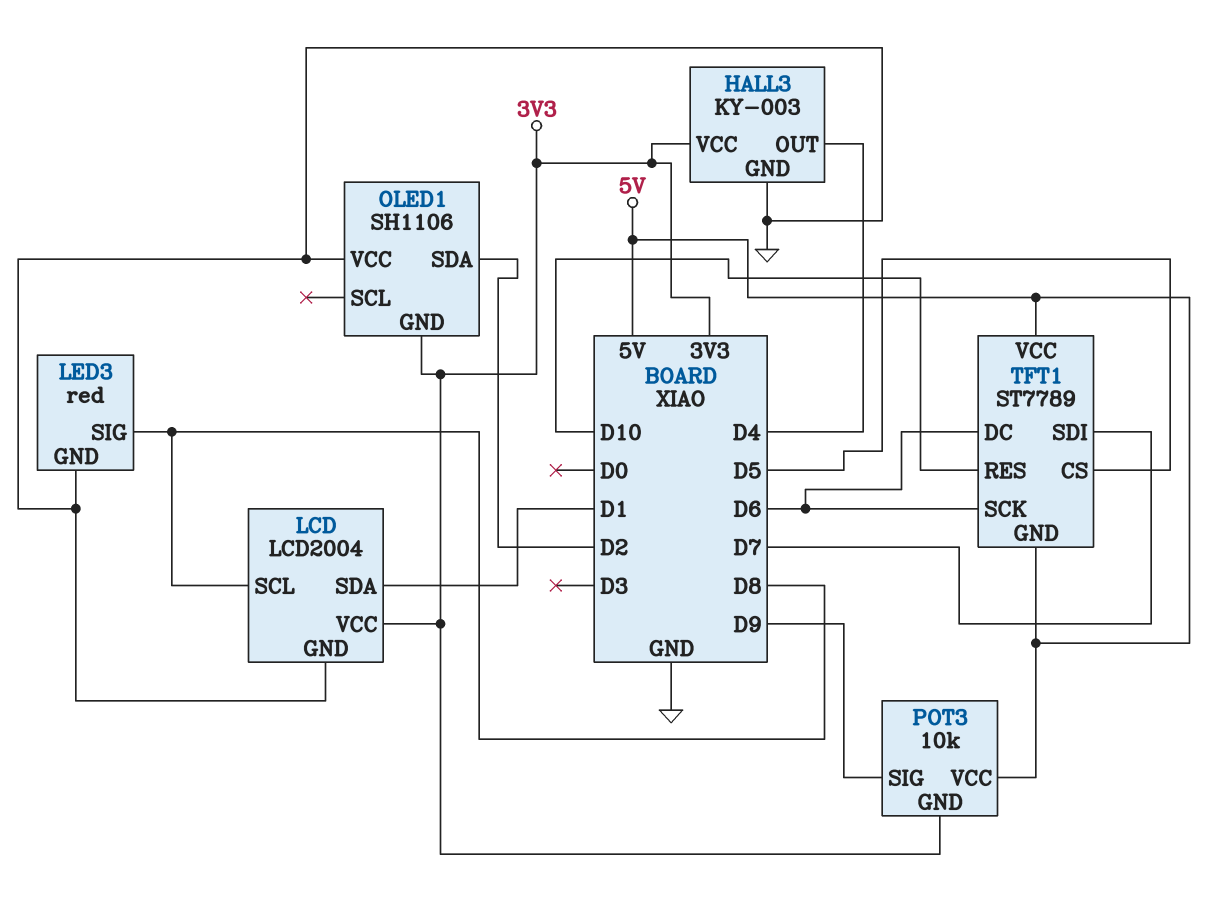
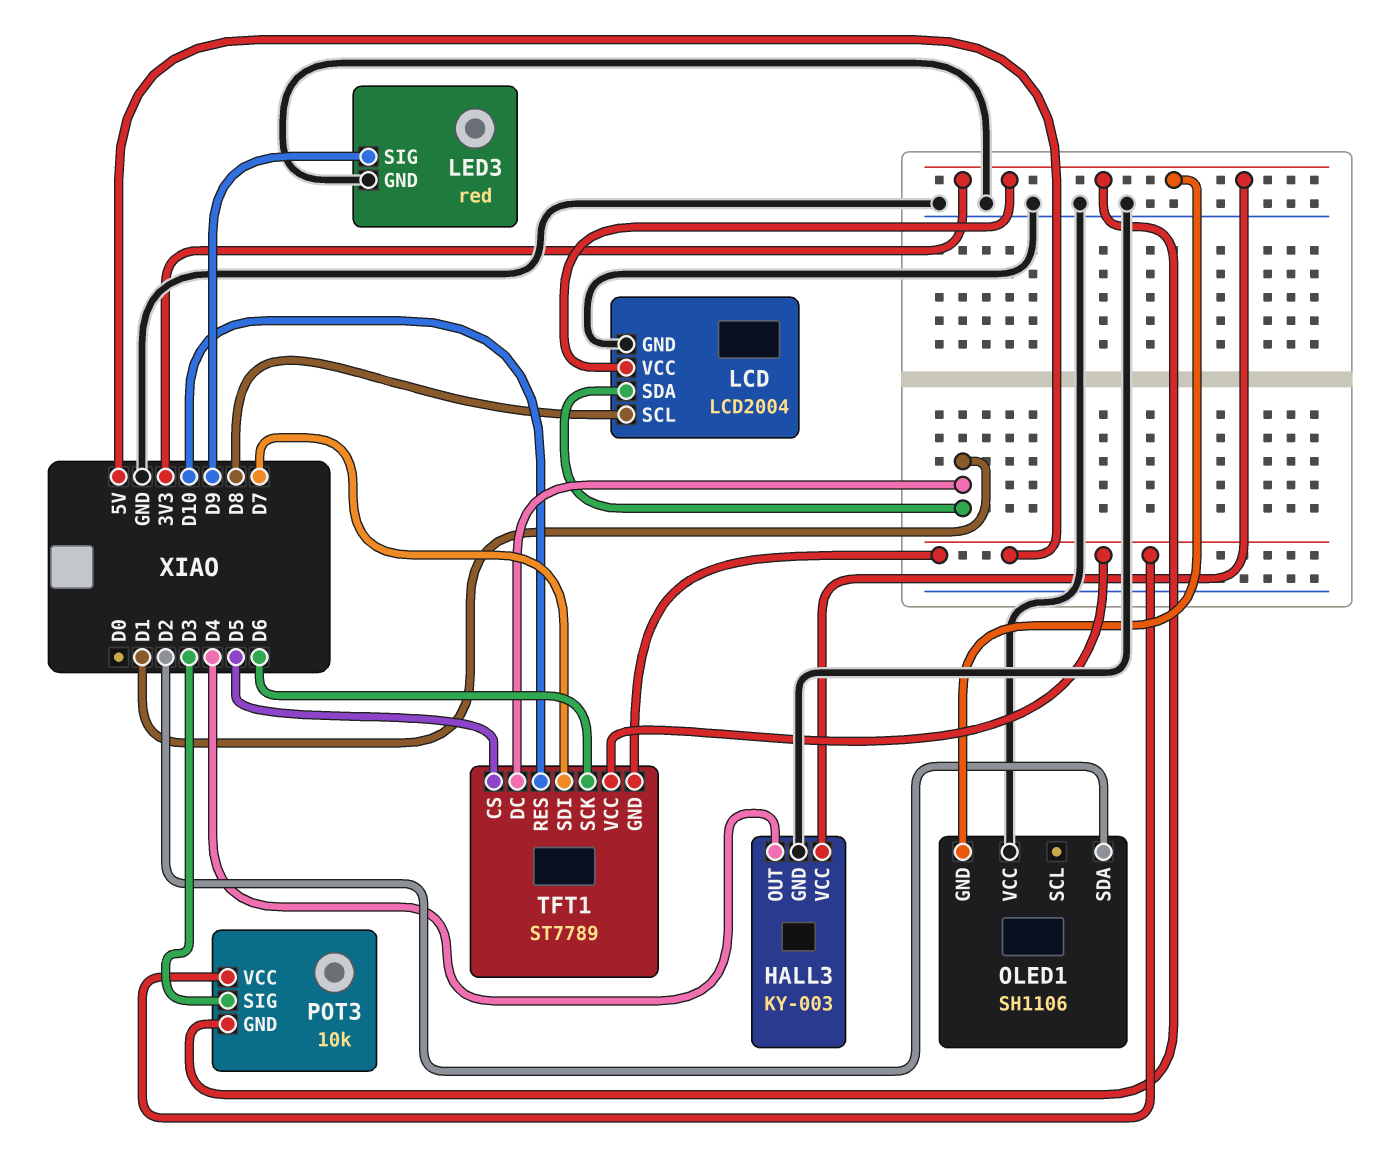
LED3 pin SIG: D8 -> D9
POT3 pin SIG: D9 -> D3
TFT1 pin DC: D6 -> D1

